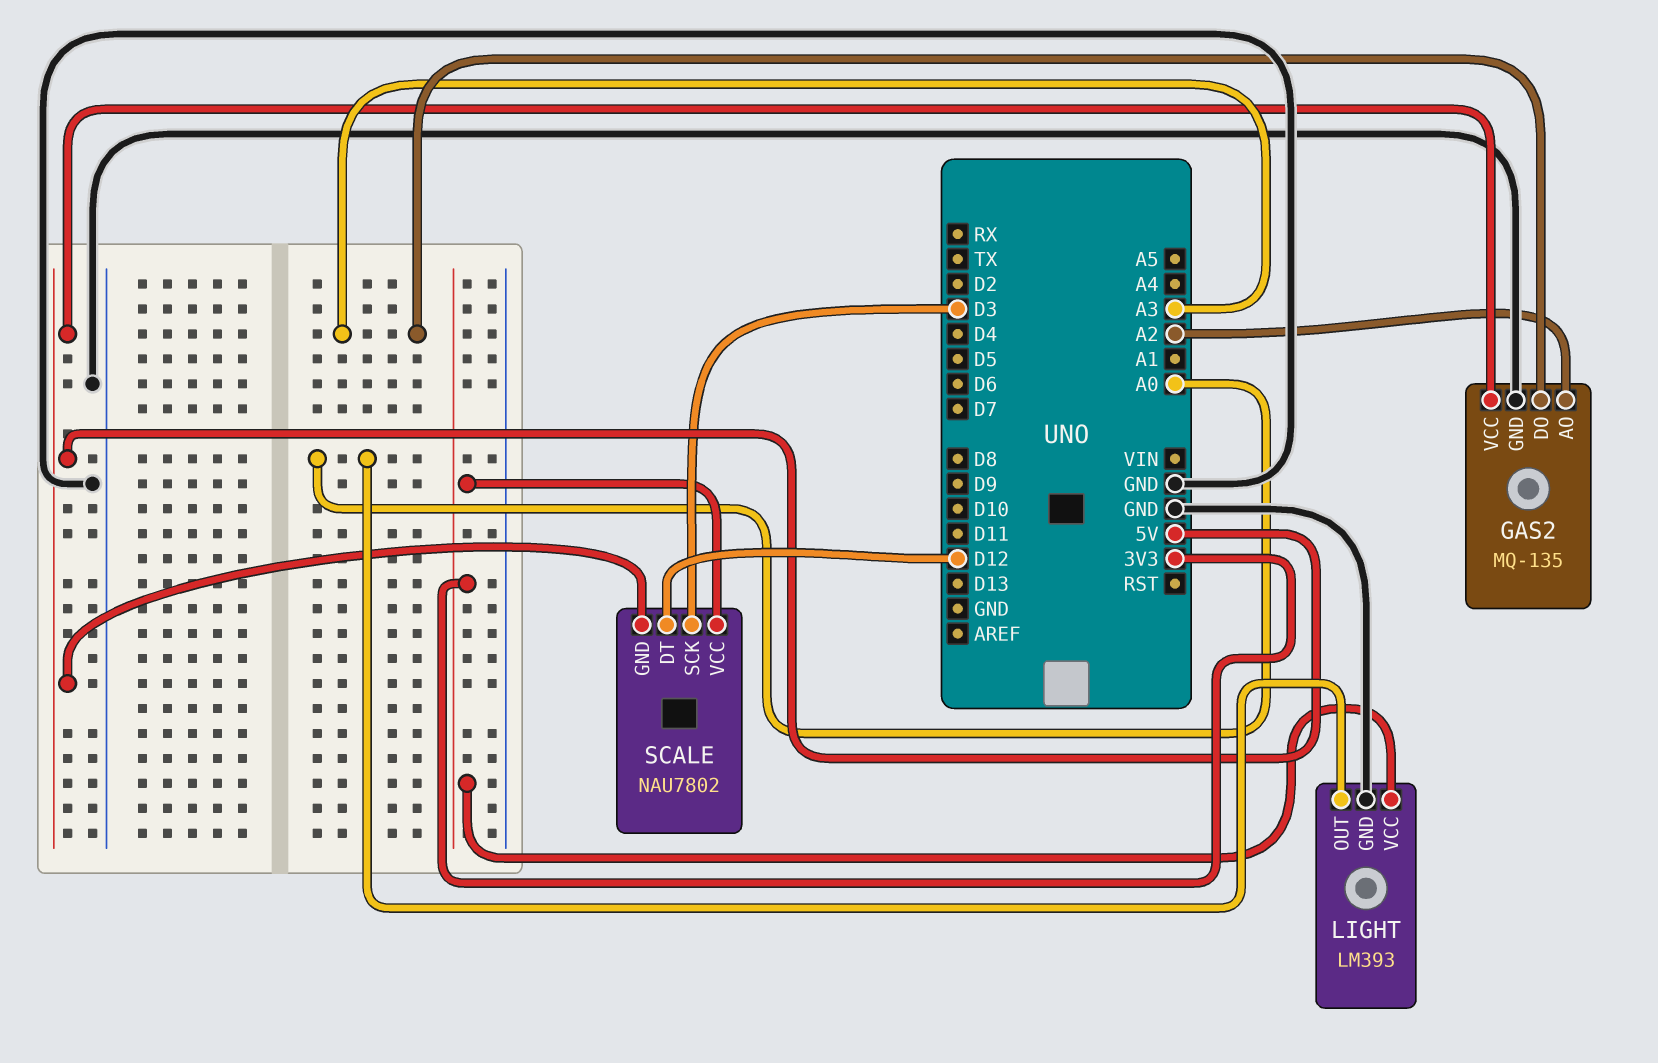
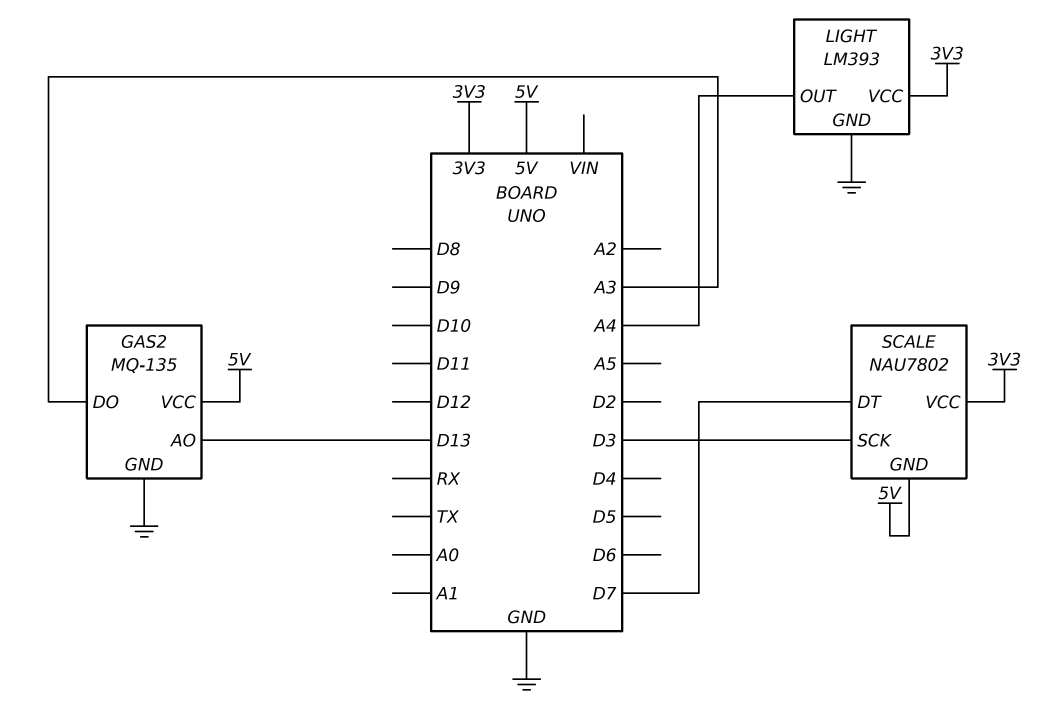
GAS2 pin AO: A2 -> D13
LIGHT pin OUT: A0 -> A4
SCALE pin DT: D12 -> D7

